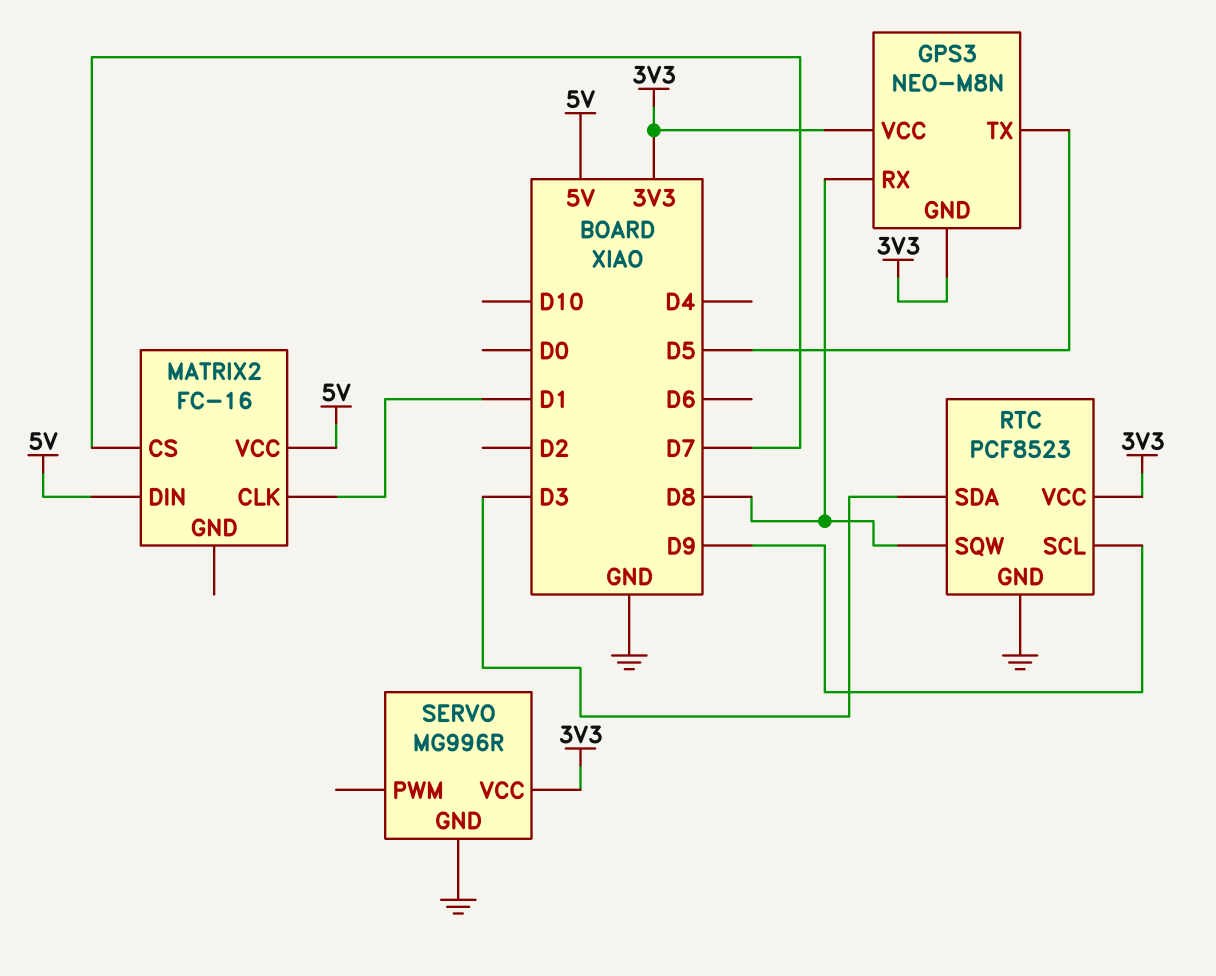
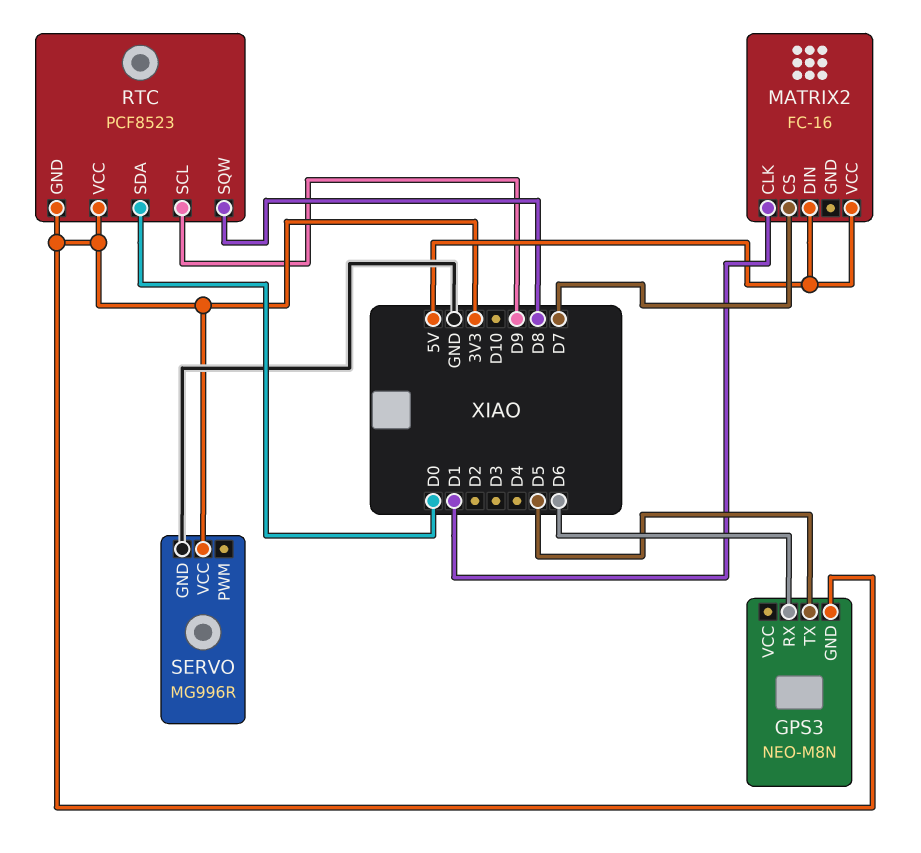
GPS3 pin RX: D8 -> D6
GPS3 pin VCC: 3V3 -> none
RTC pin GND: GND -> 3V3
RTC pin SDA: D3 -> D0

